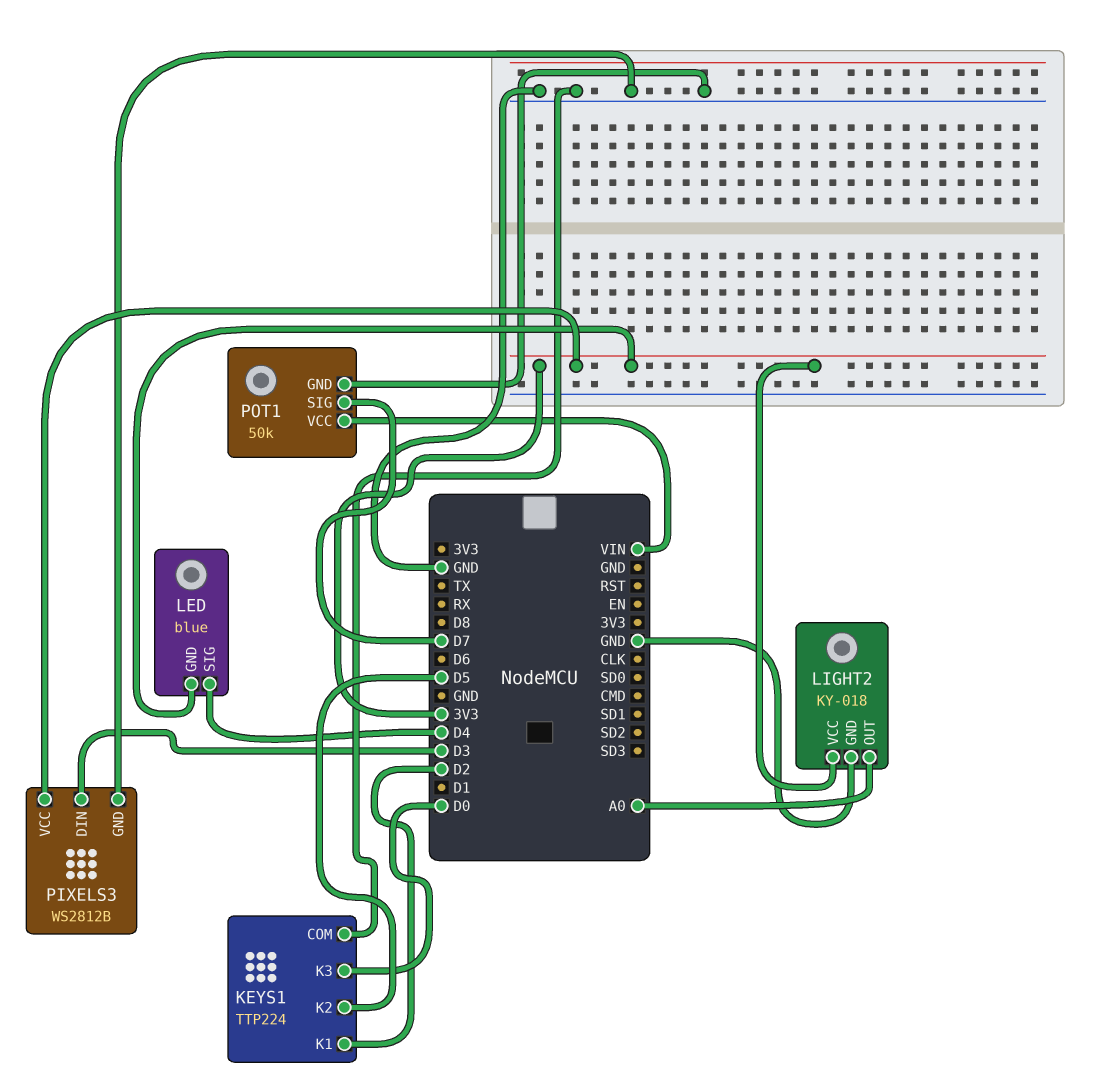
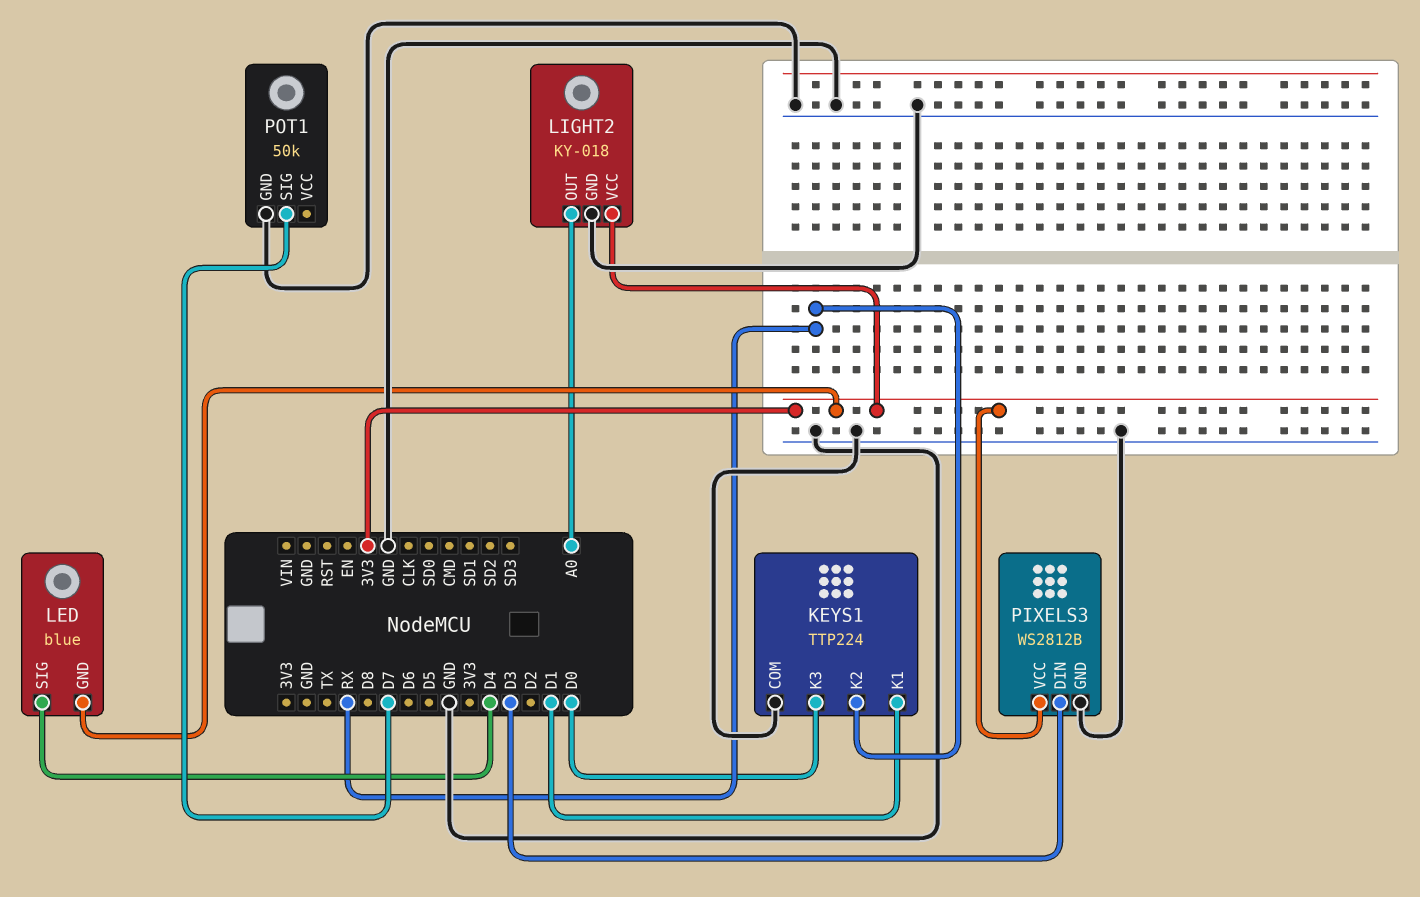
KEYS1 pin K1: D2 -> D1
KEYS1 pin K2: D5 -> RX
POT1 pin VCC: VIN -> none

